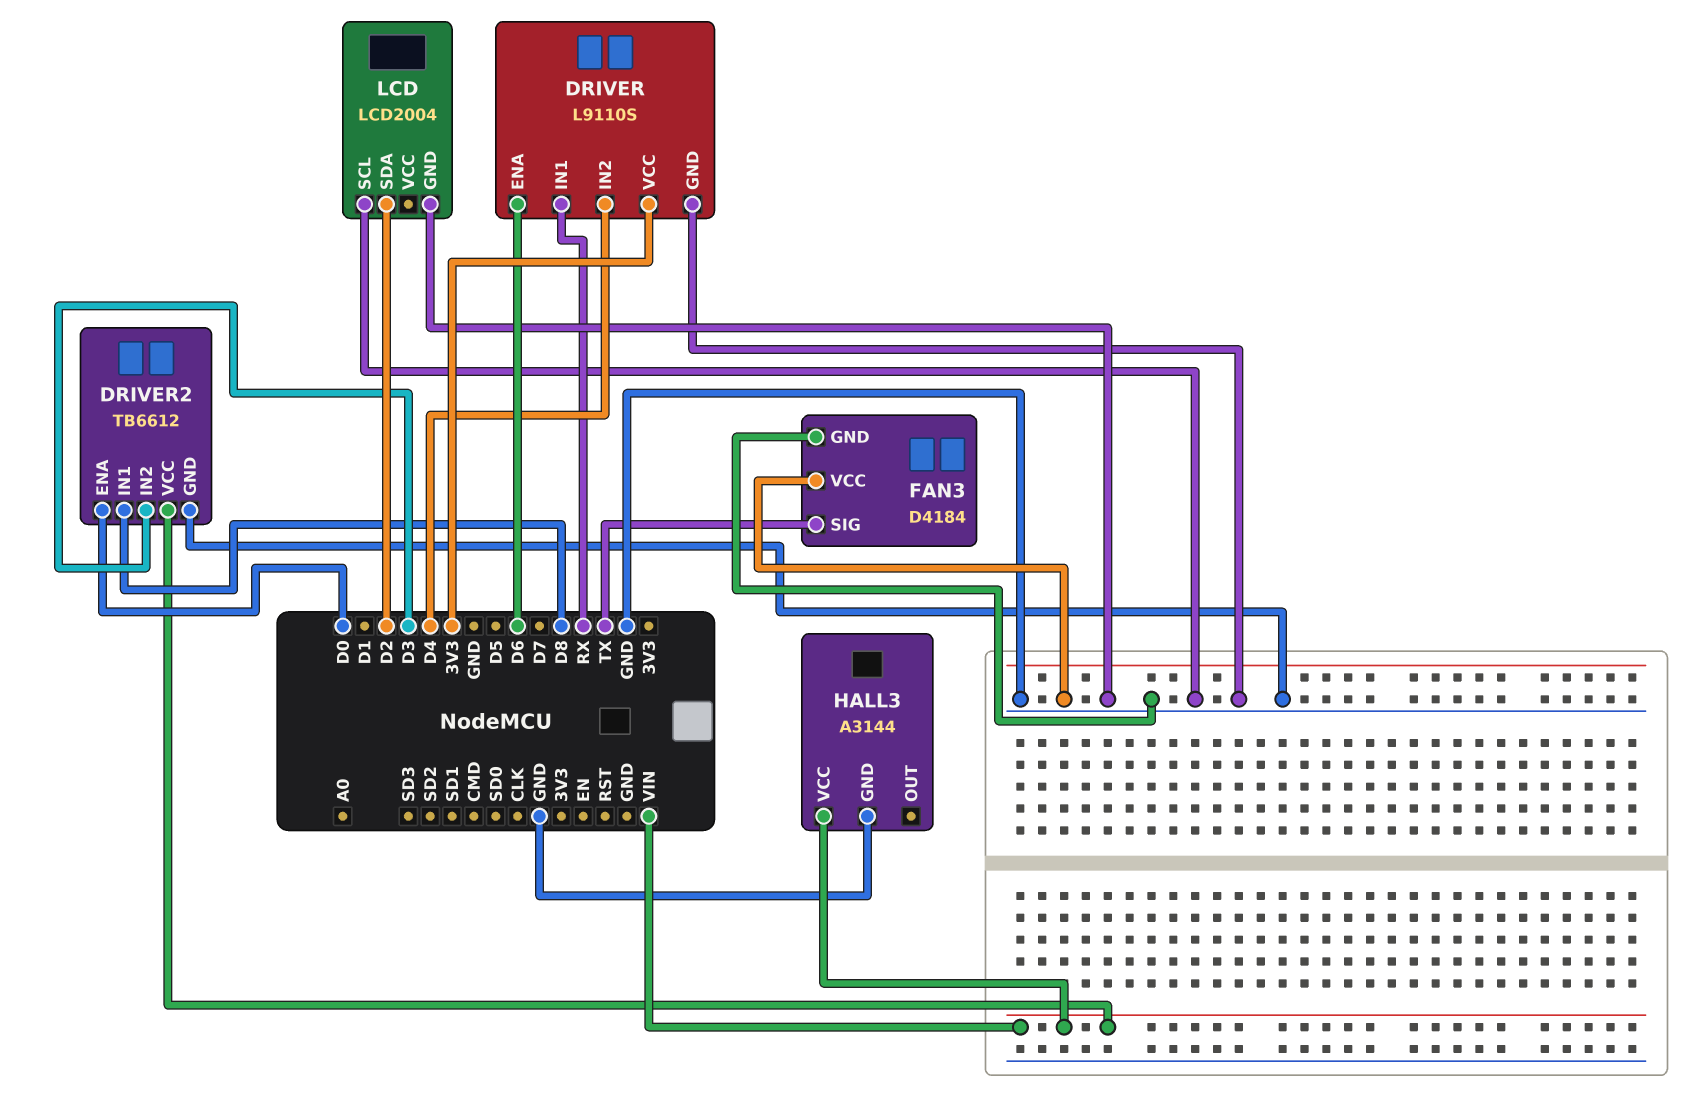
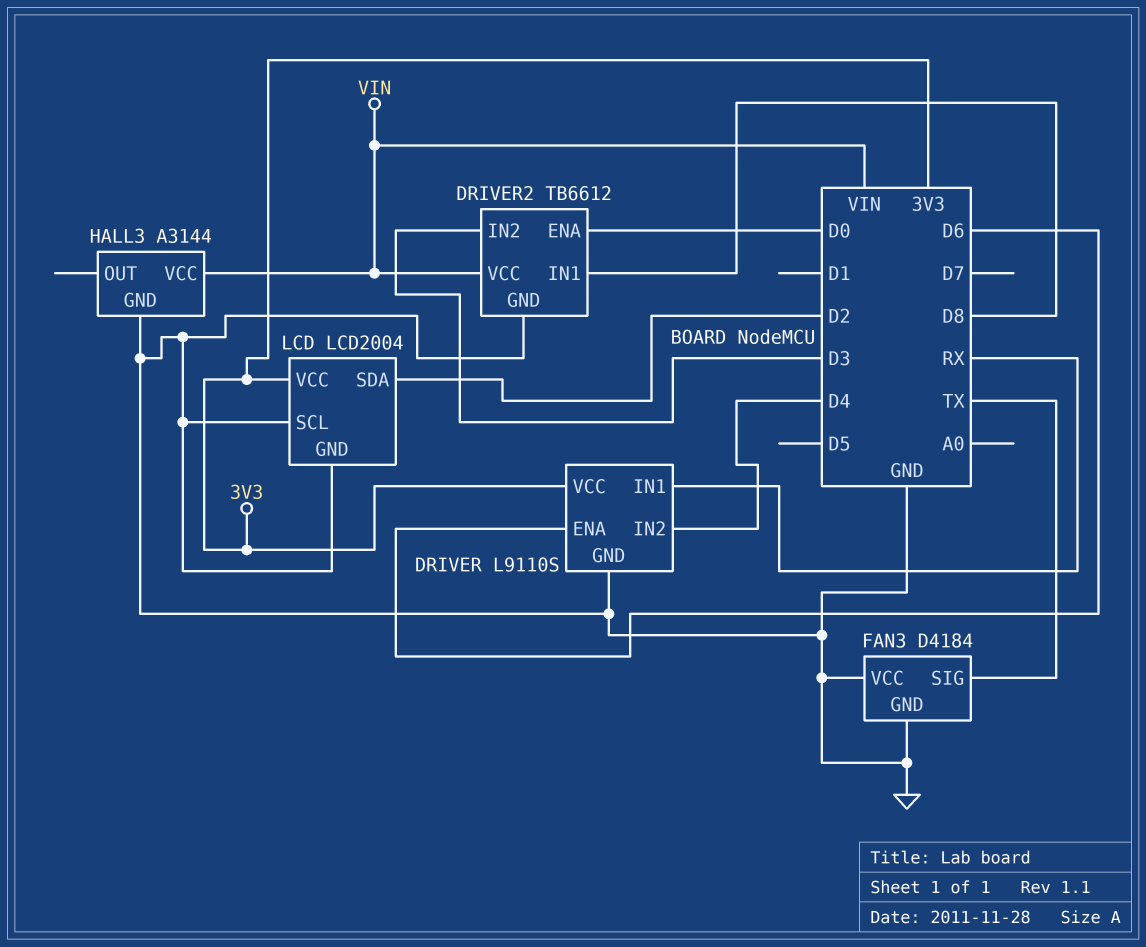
LCD pin VCC: none -> 3V3

